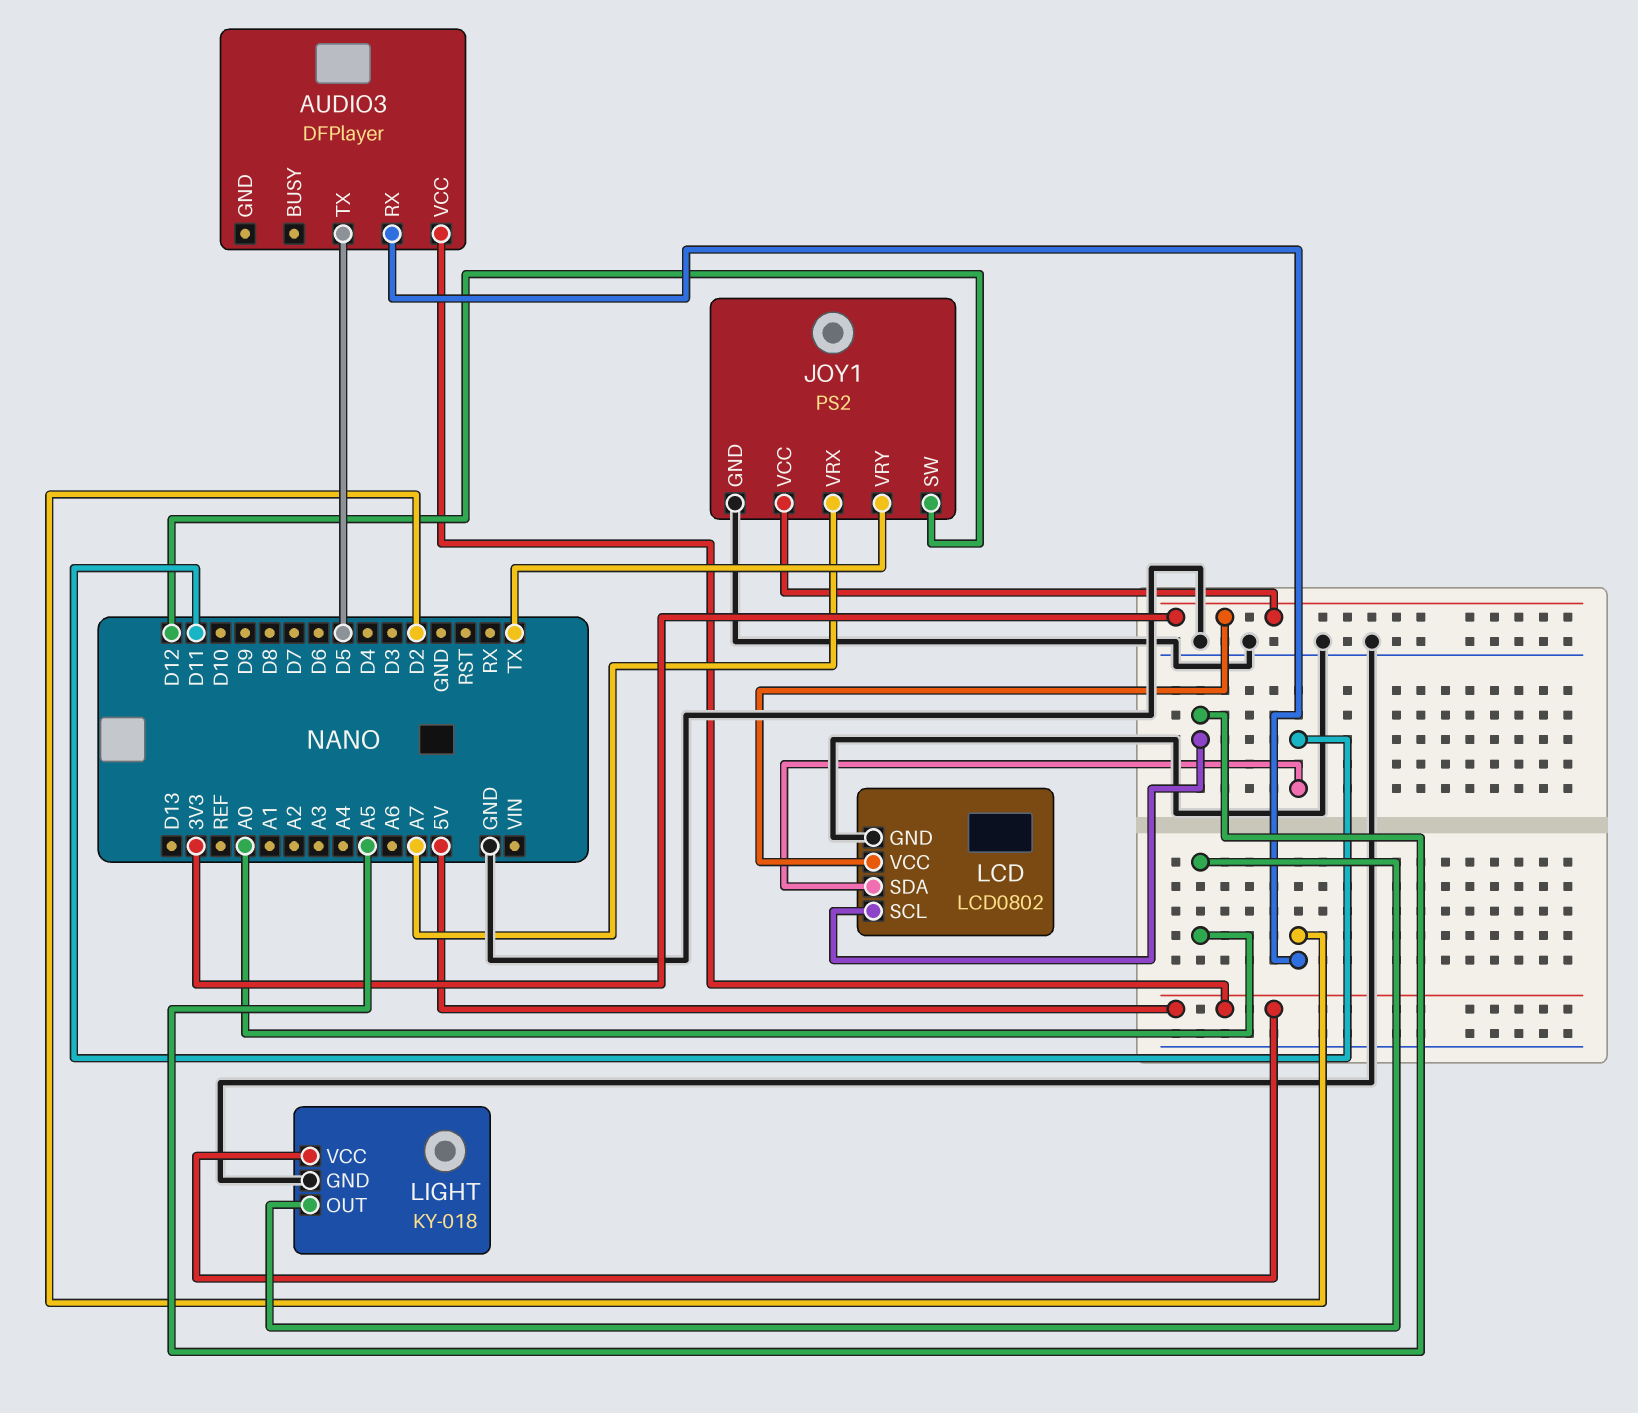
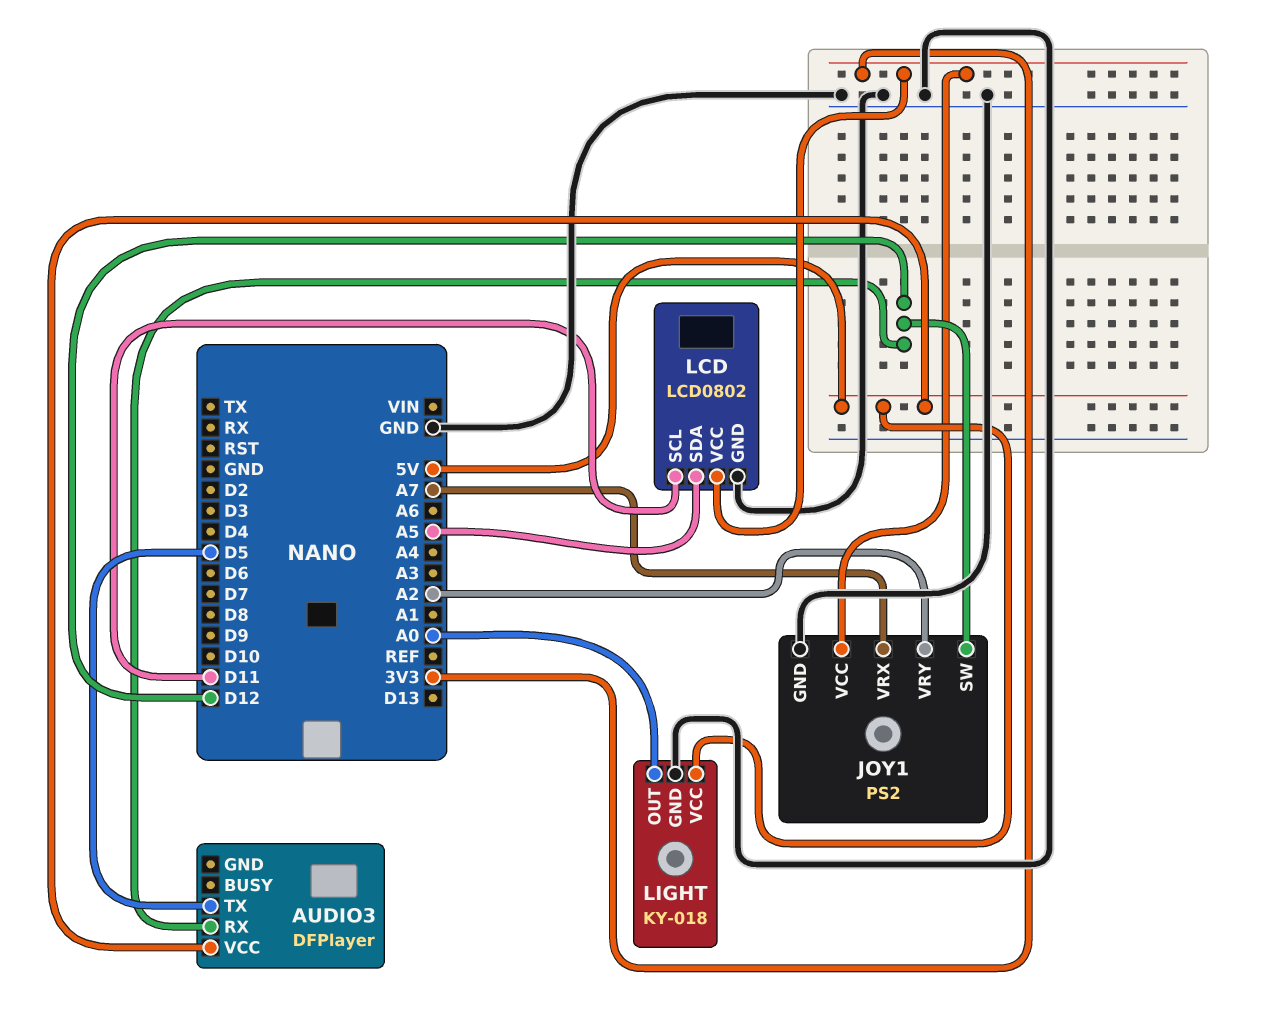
AUDIO3 pin RX: D2 -> D12
JOY1 pin VRY: TX -> A2
LCD pin SCL: A5 -> D11
LCD pin SDA: D11 -> A5

